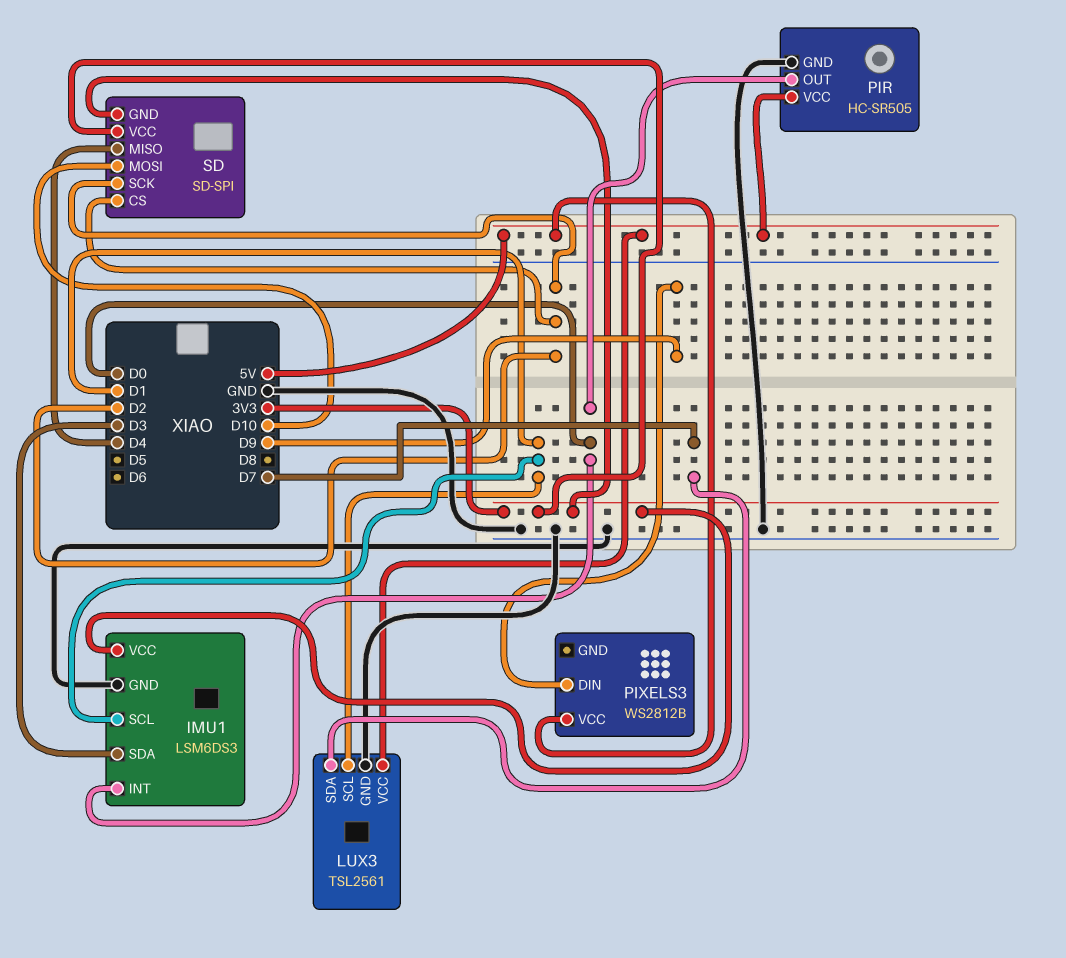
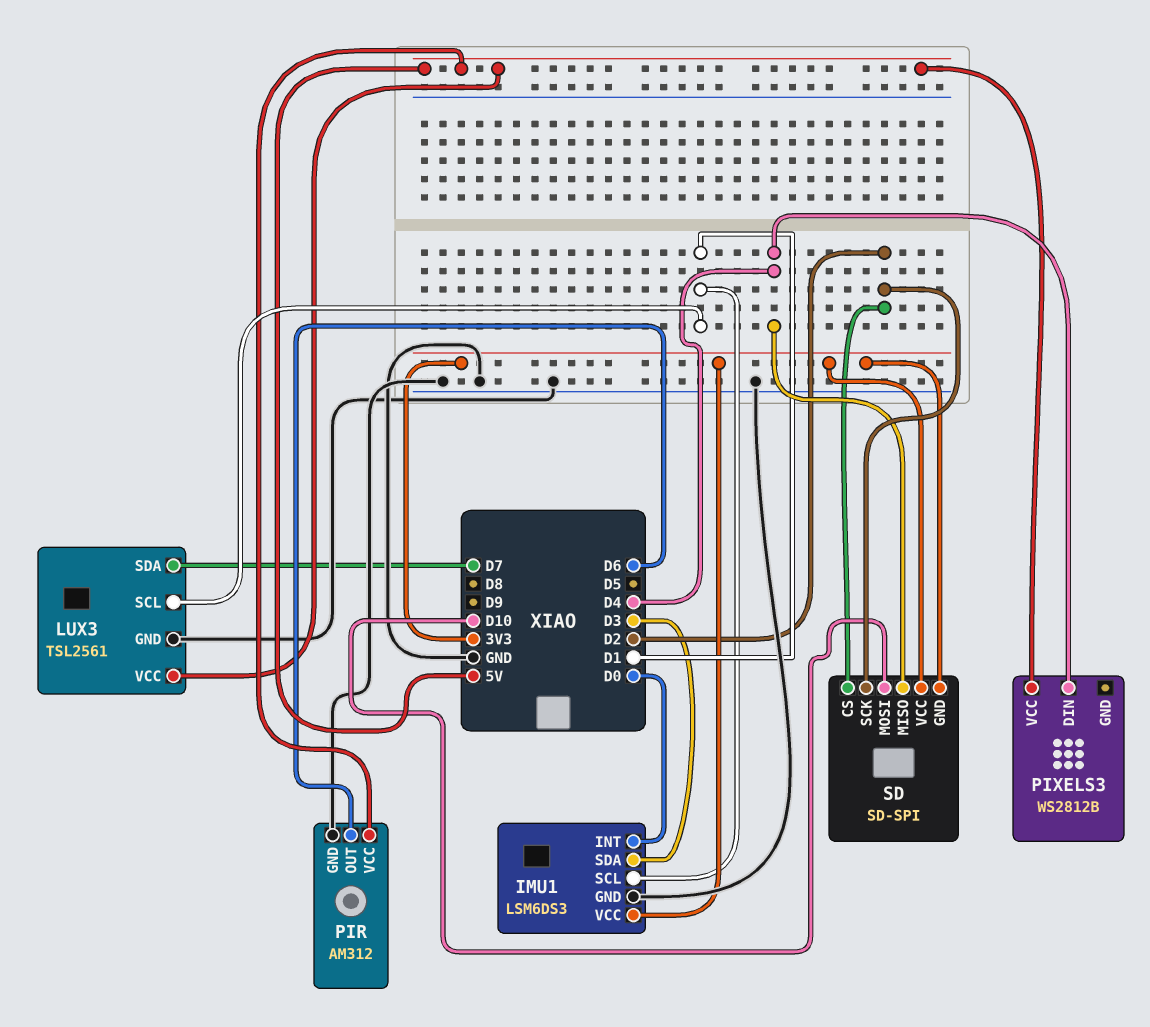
PIR: HC-SR505 -> AM312
PIR pin OUT: D0 -> D6
PIXELS3 pin DIN: D9 -> D4

